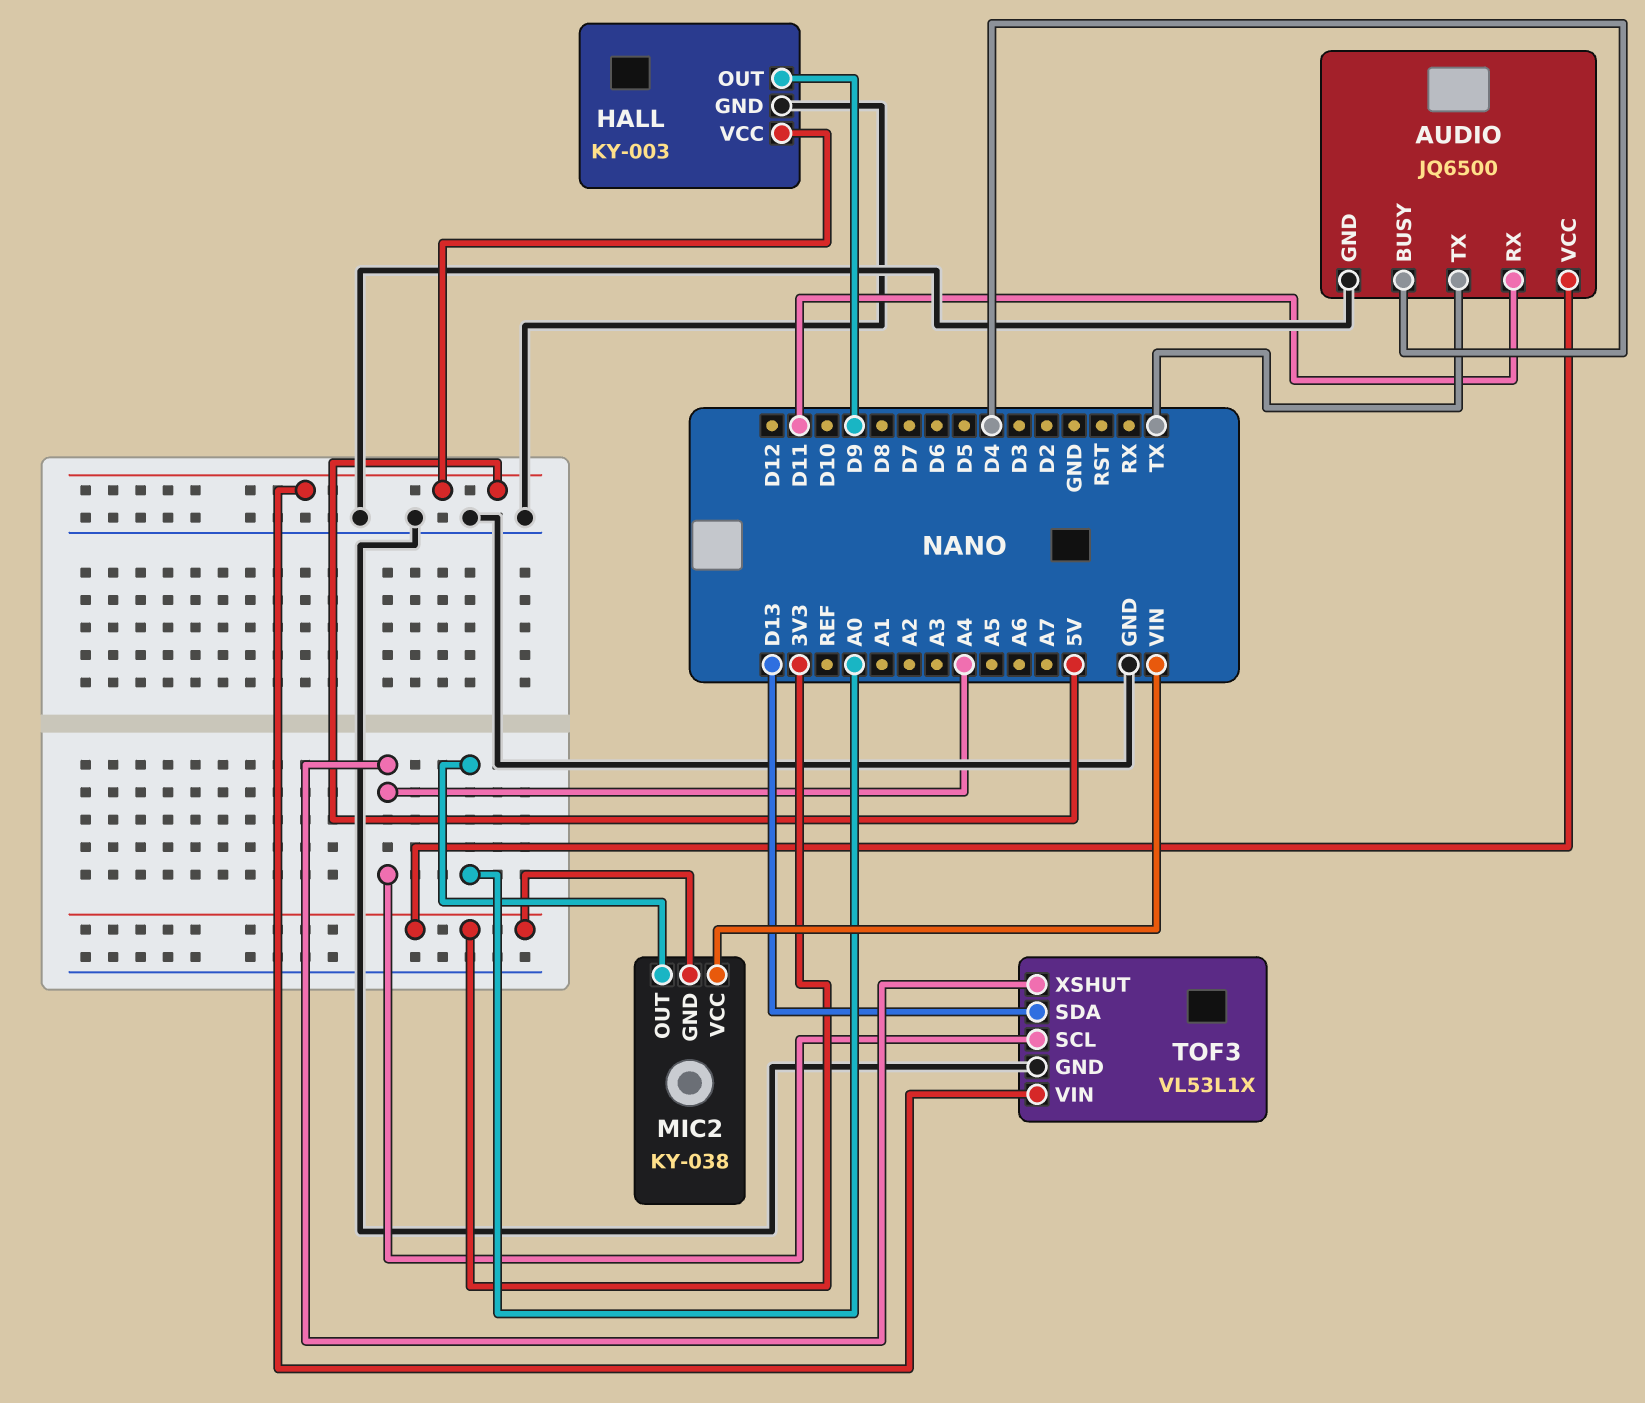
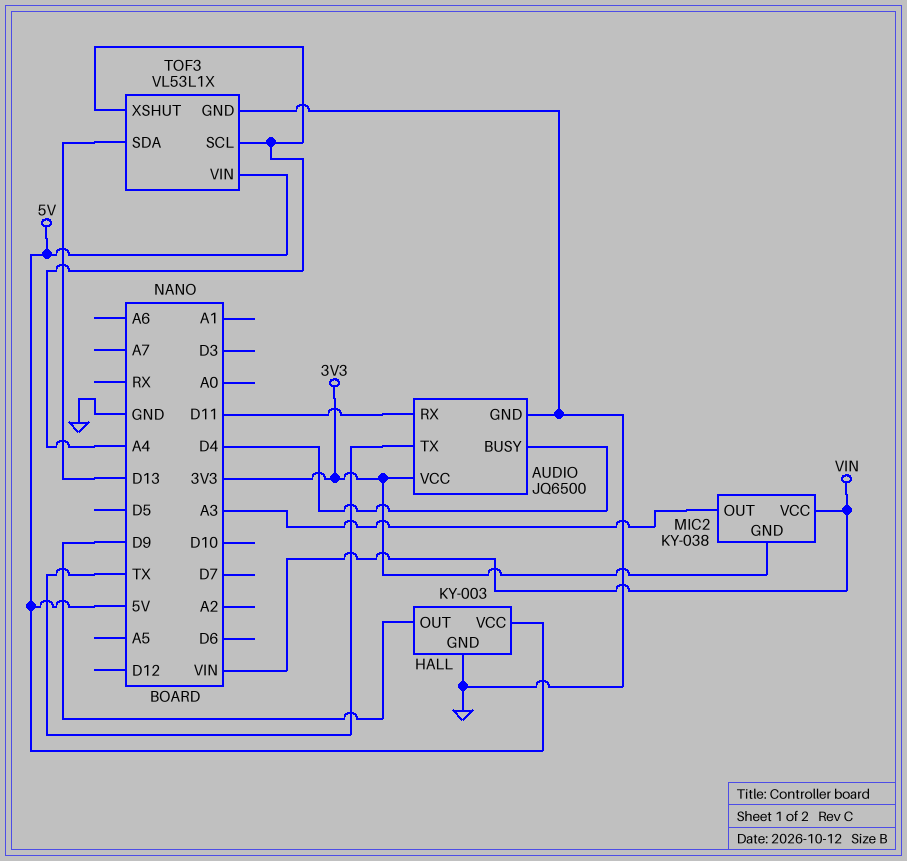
MIC2 pin OUT: A0 -> A3

